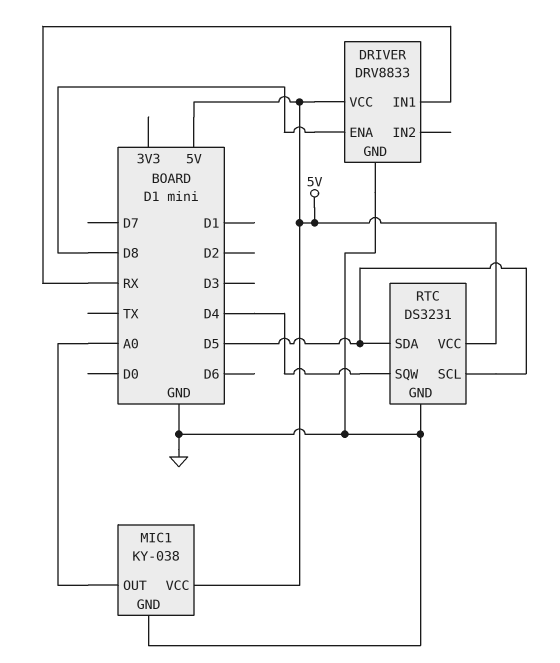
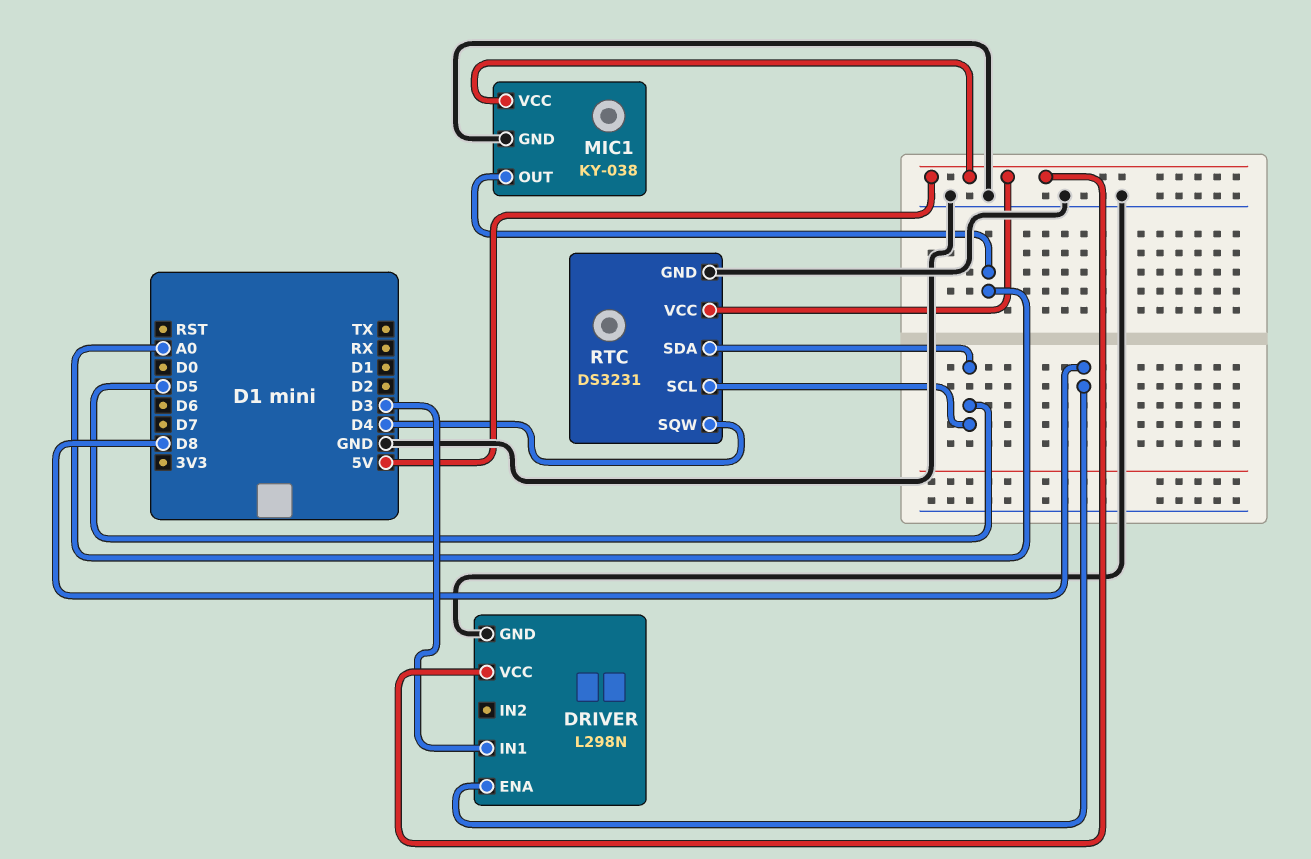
DRIVER: DRV8833 -> L298N
DRIVER pin IN1: RX -> D3

